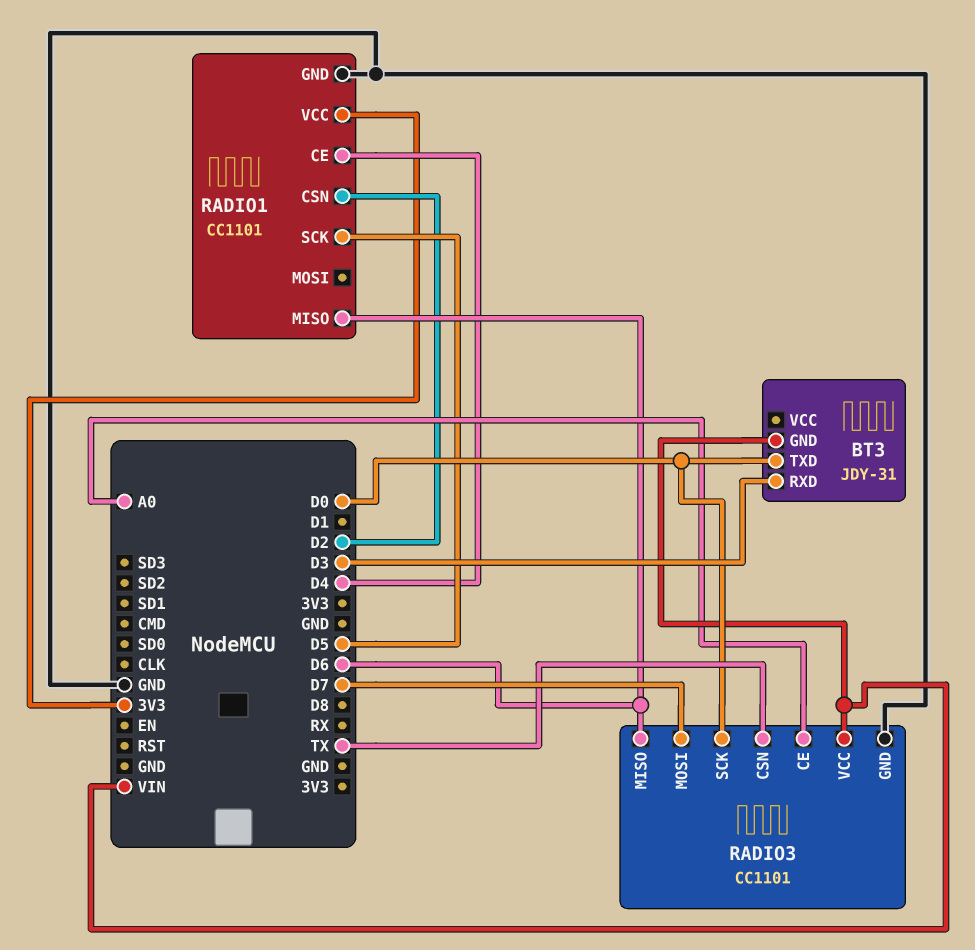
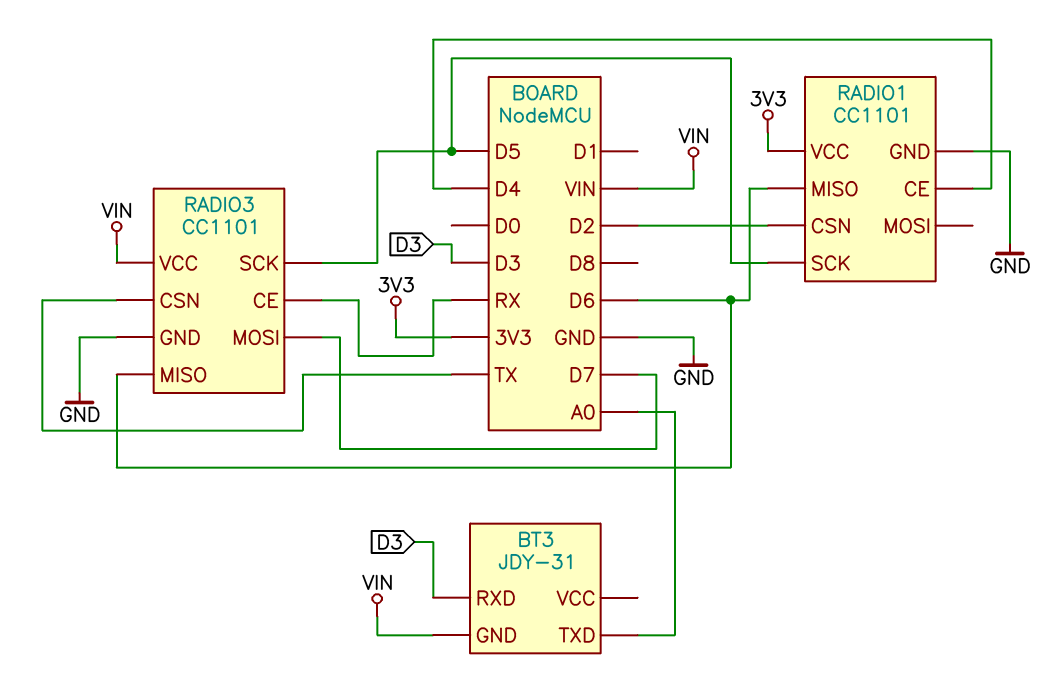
BT3 pin TXD: D0 -> A0
RADIO3 pin CE: A0 -> RX
RADIO3 pin SCK: D0 -> D5

